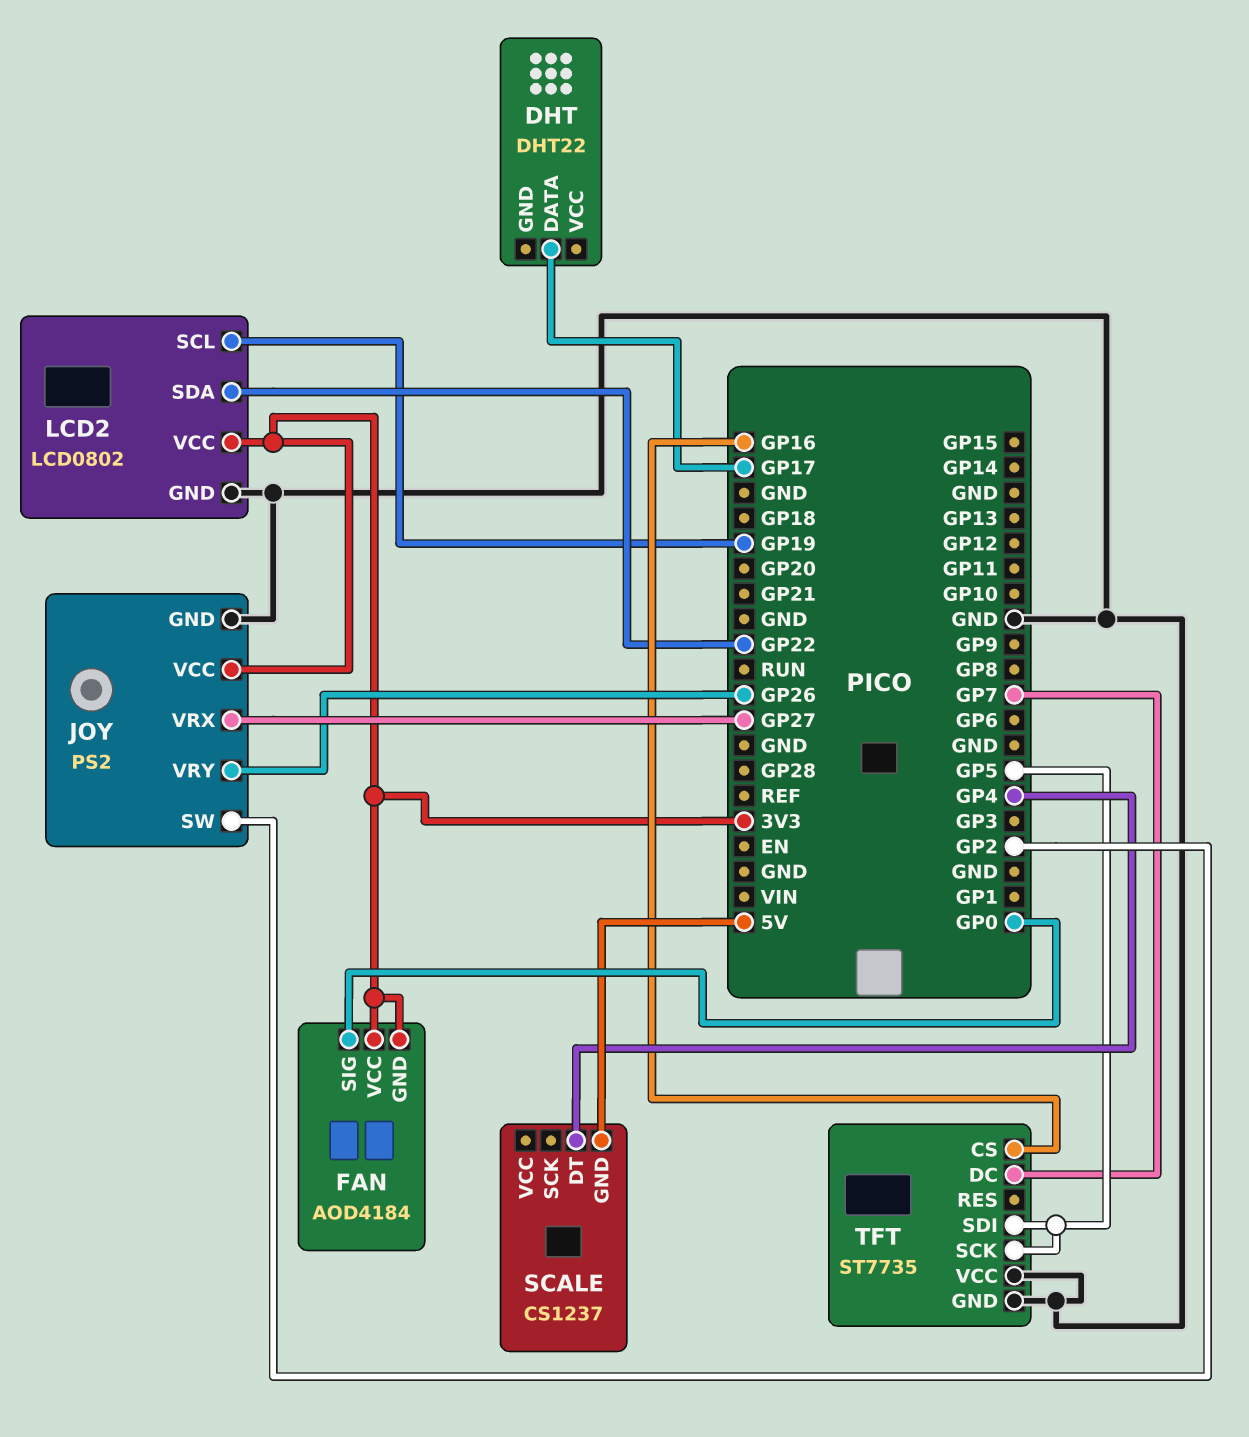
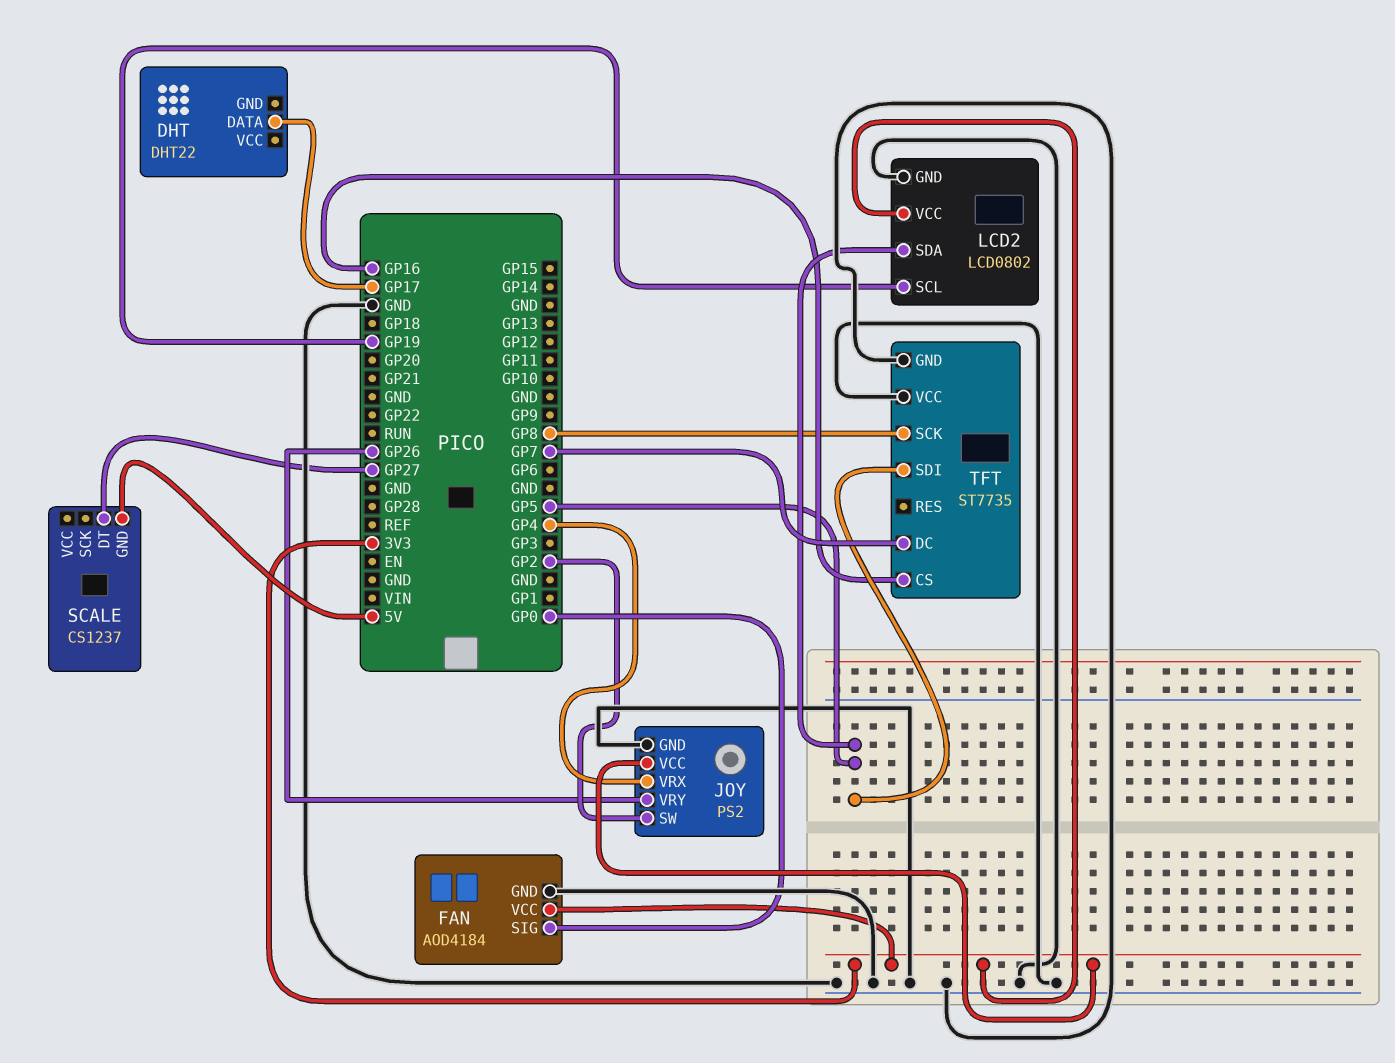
FAN pin GND: 3V3 -> GND
JOY pin VRX: GP27 -> GP4
LCD2 pin SDA: GP22 -> GP5
SCALE pin DT: GP4 -> GP27
TFT pin SCK: GP5 -> GP8

